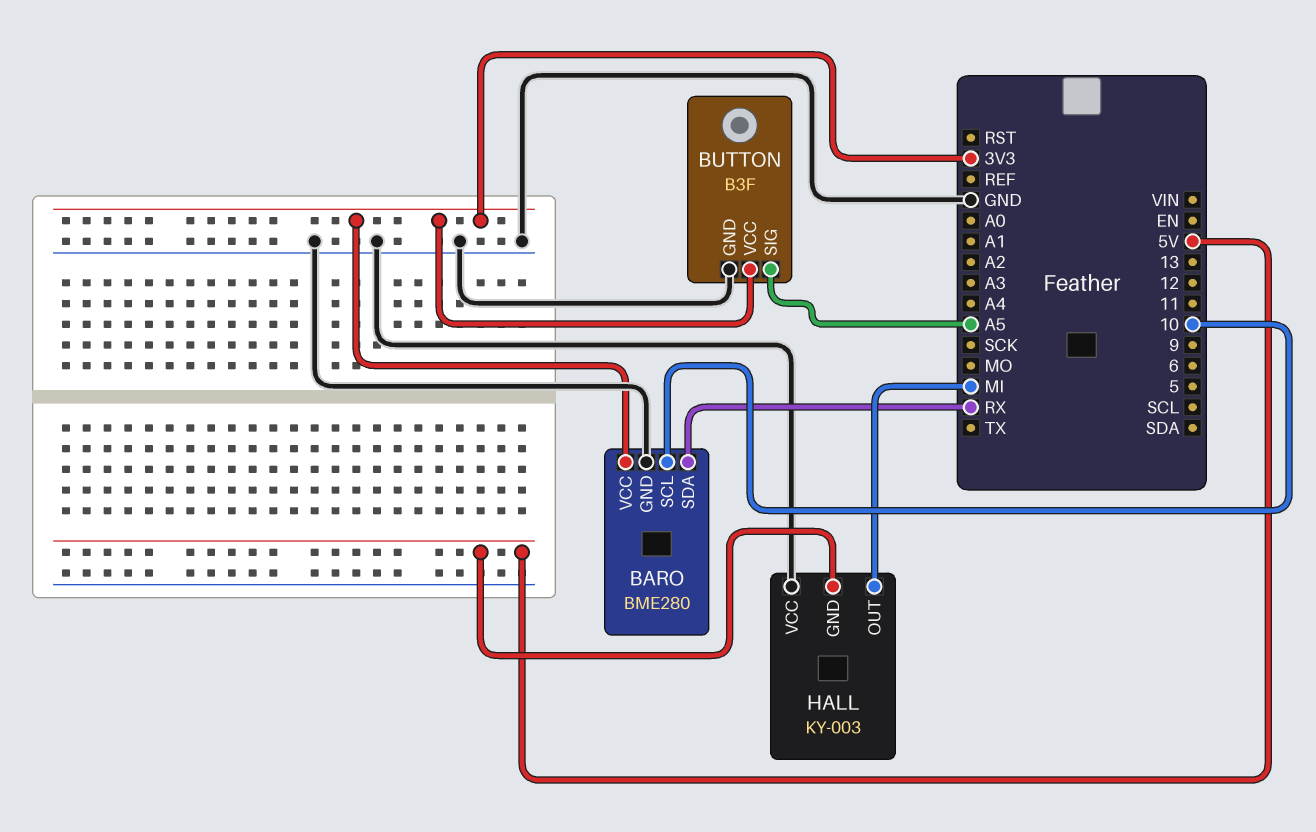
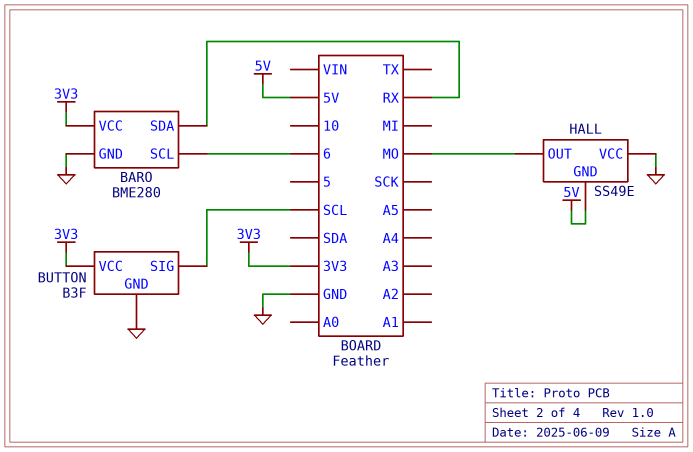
BARO pin SCL: 10 -> 6
BUTTON pin SIG: A5 -> SCL
HALL: KY-003 -> SS49E
HALL pin OUT: MI -> MO

